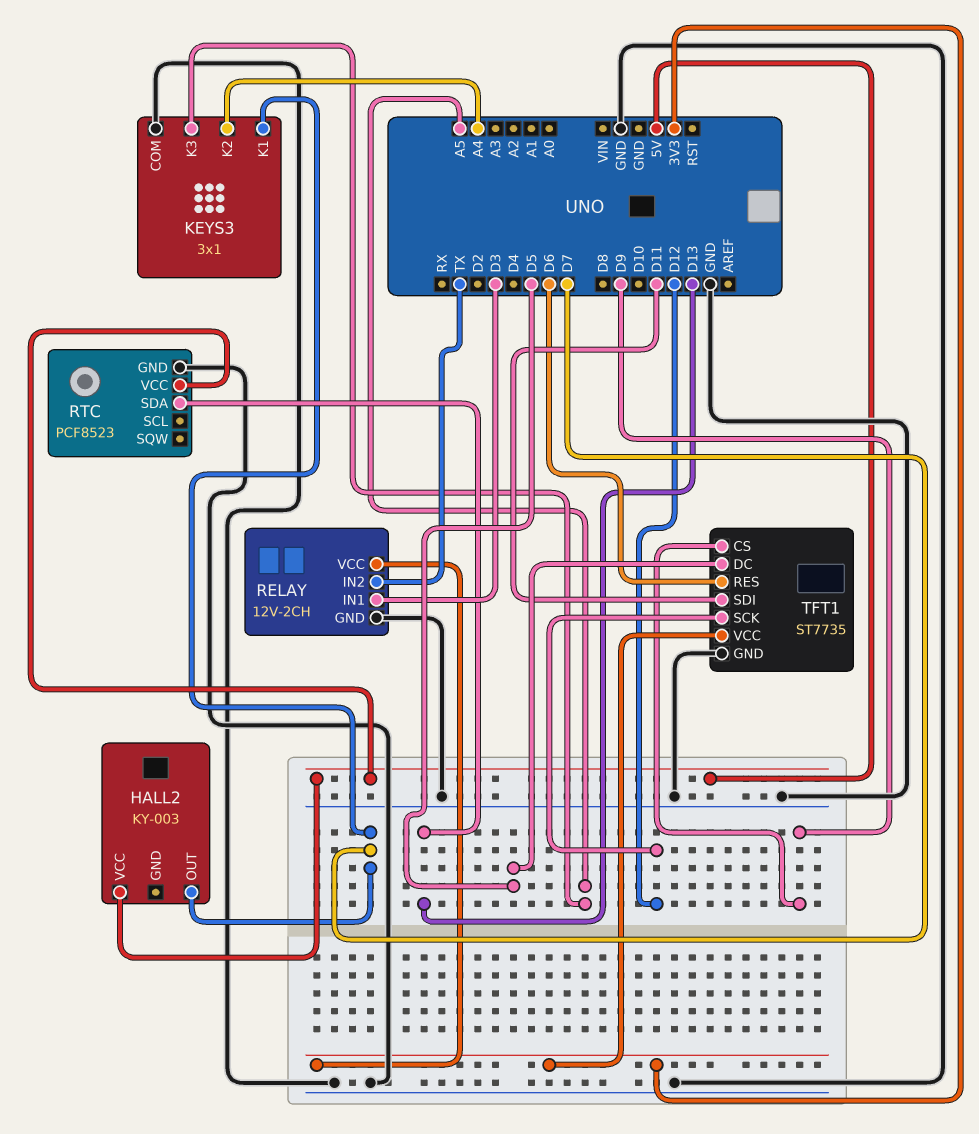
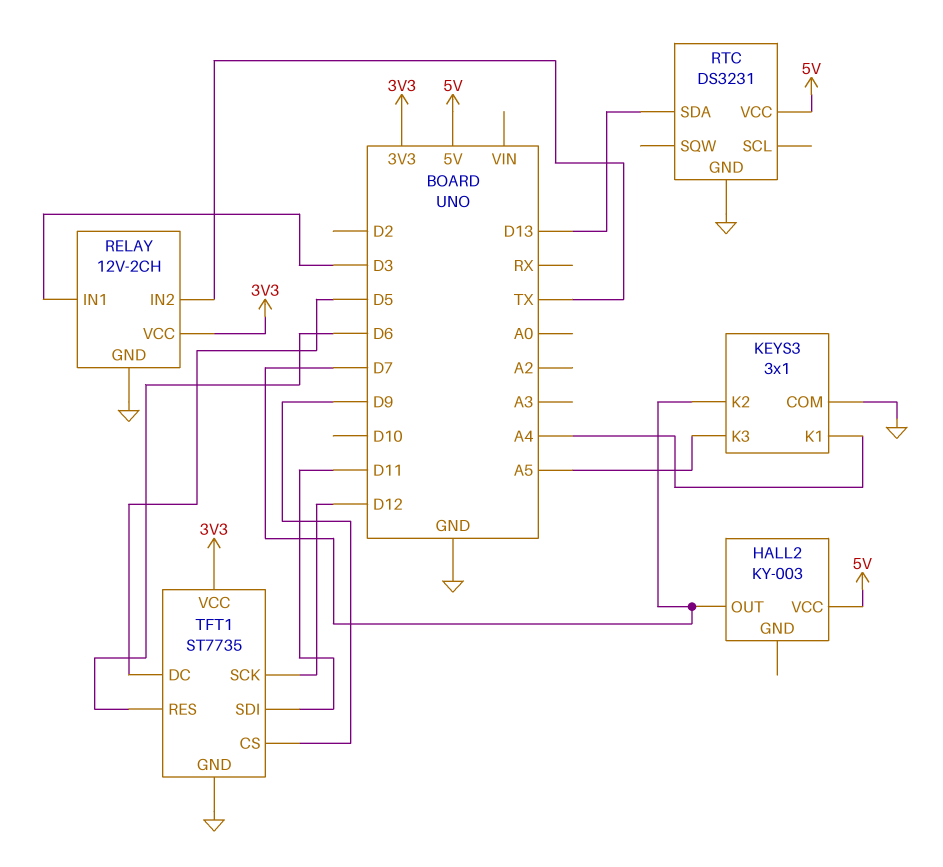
KEYS3 pin K1: D7 -> A4
KEYS3 pin K2: A4 -> D7
RTC: PCF8523 -> DS3231

